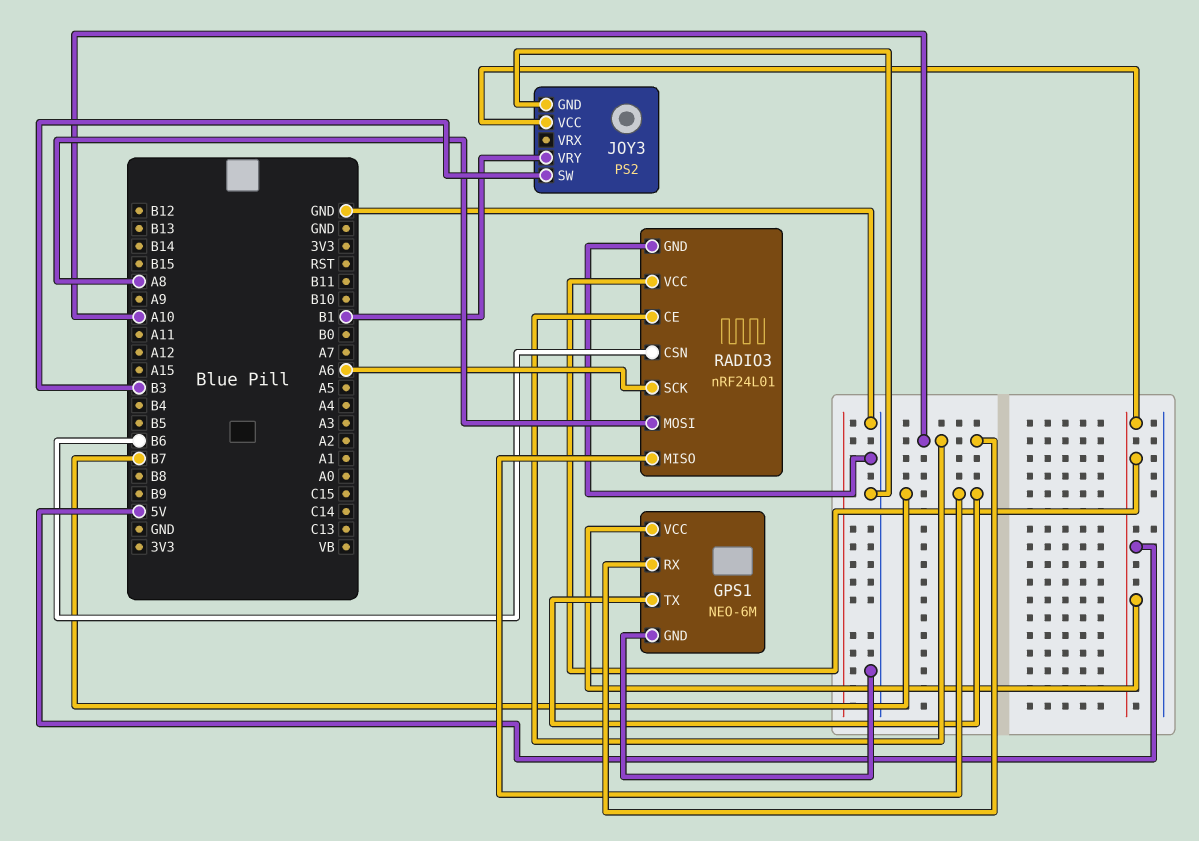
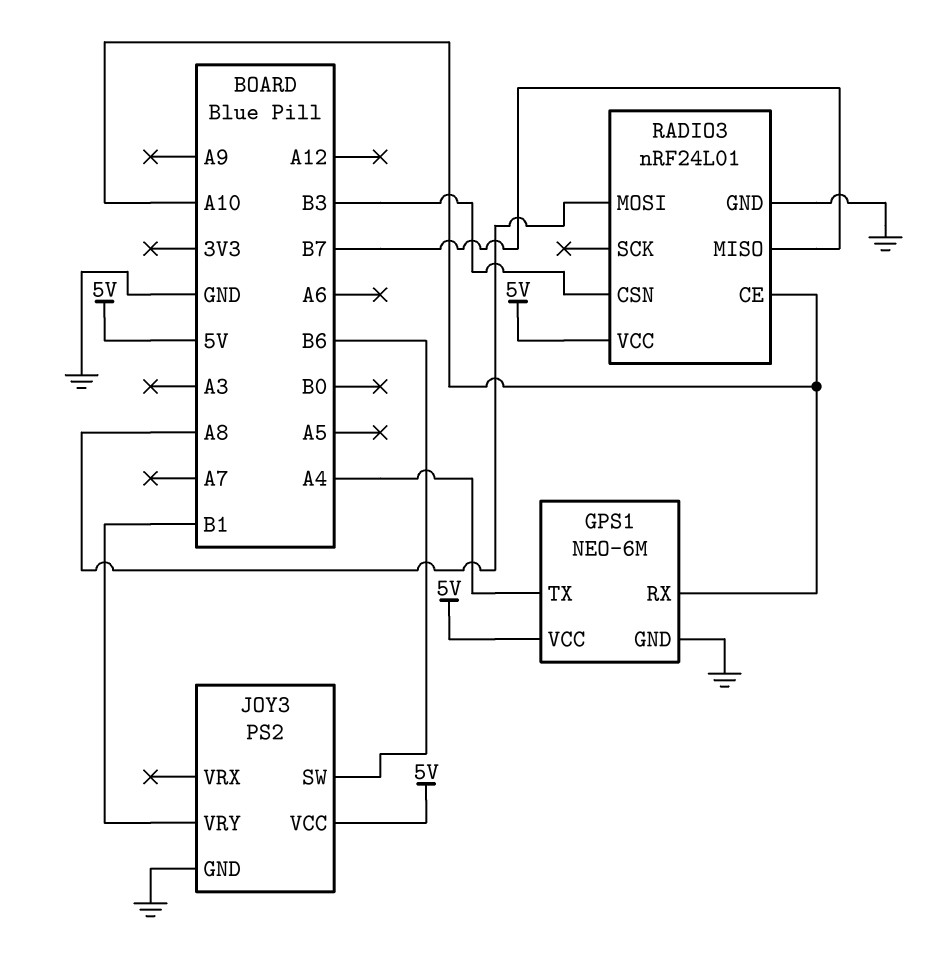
GPS1 pin TX: B7 -> A4
JOY3 pin SW: B3 -> B6
RADIO3 pin CSN: B6 -> B3
RADIO3 pin SCK: A6 -> none

